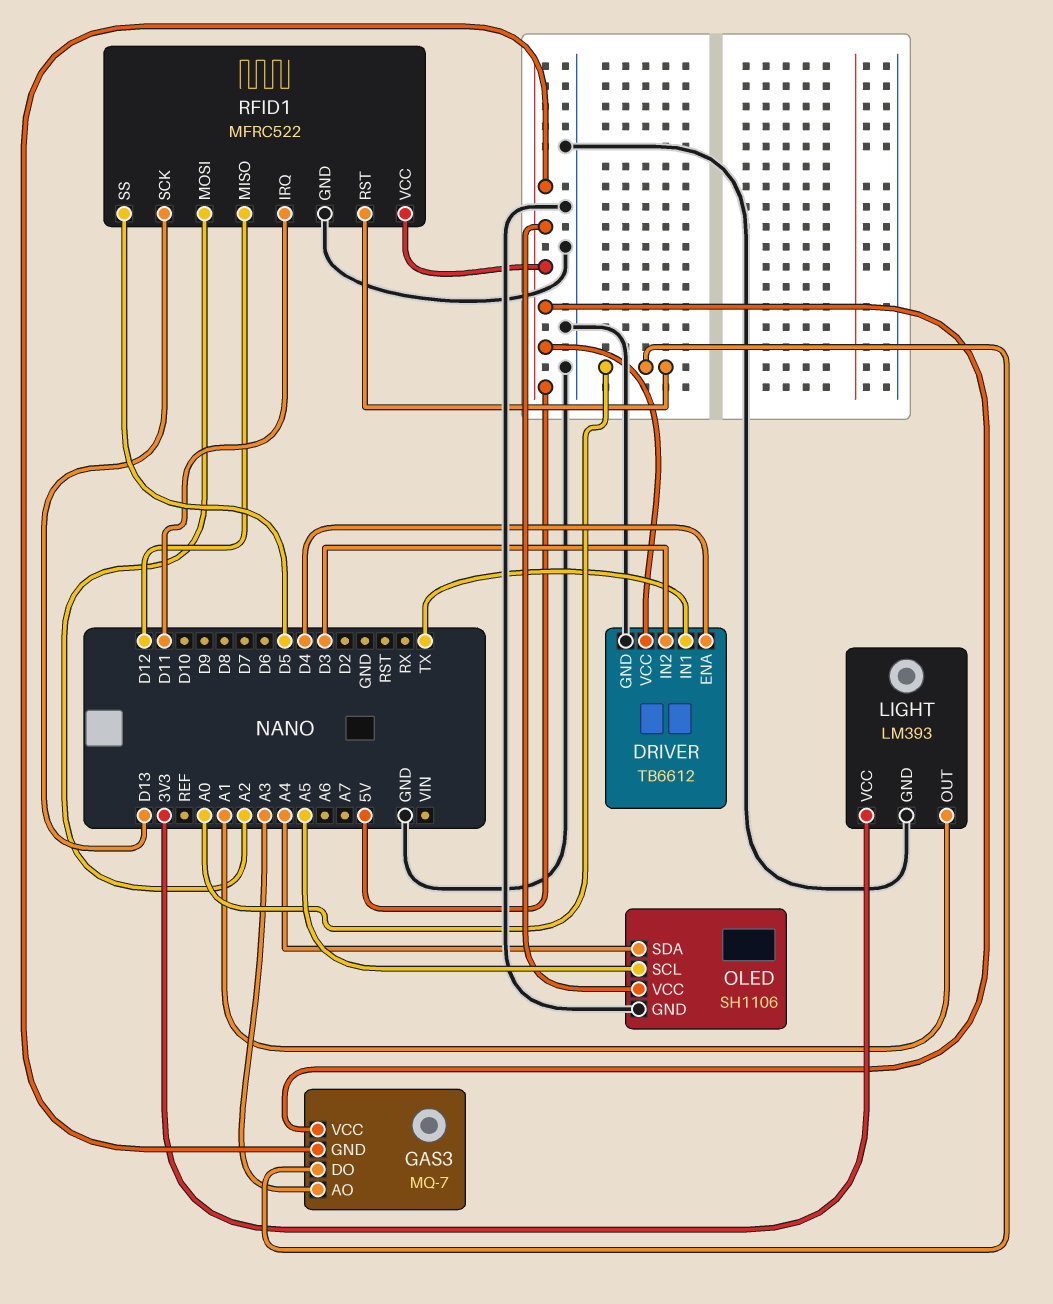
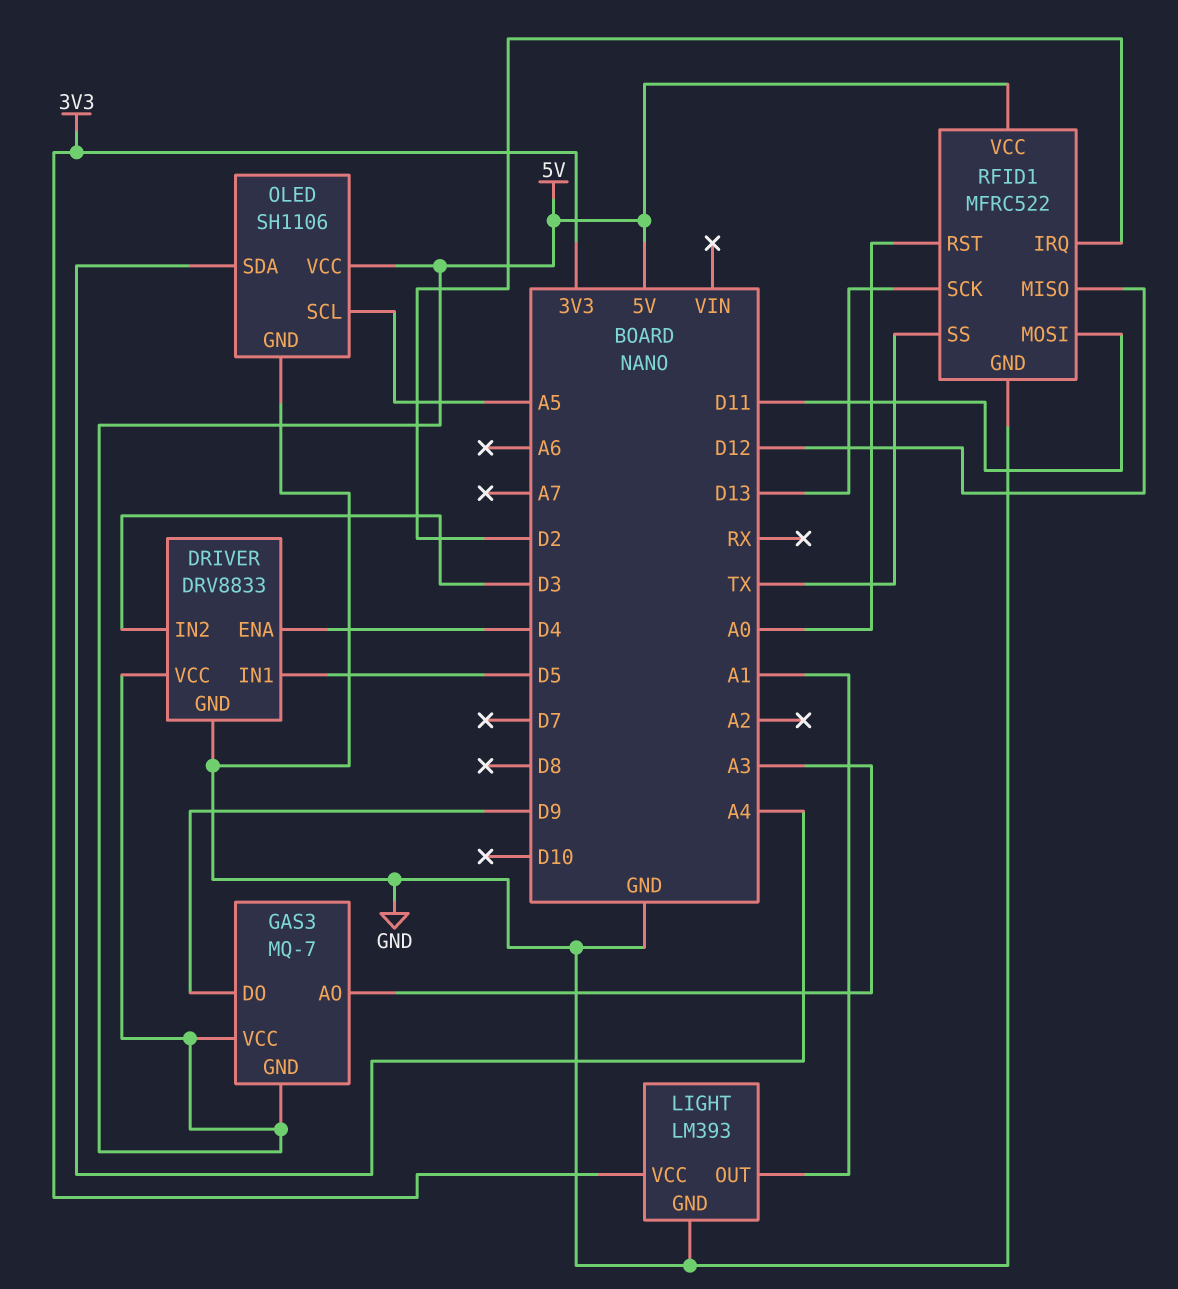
DRIVER: TB6612 -> DRV8833
DRIVER pin IN1: TX -> D5
GAS3 pin DO: A0 -> D9
RFID1 pin IRQ: D11 -> D2
RFID1 pin MOSI: A2 -> D11
RFID1 pin SS: D5 -> TX

